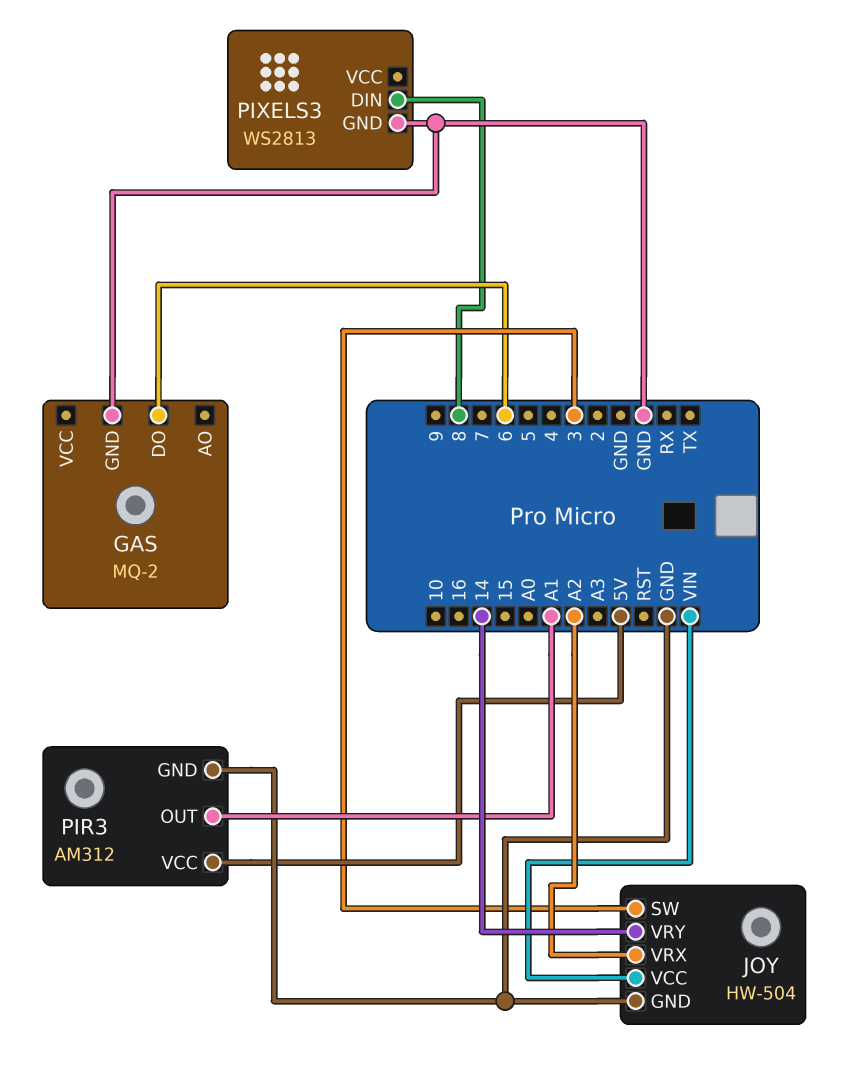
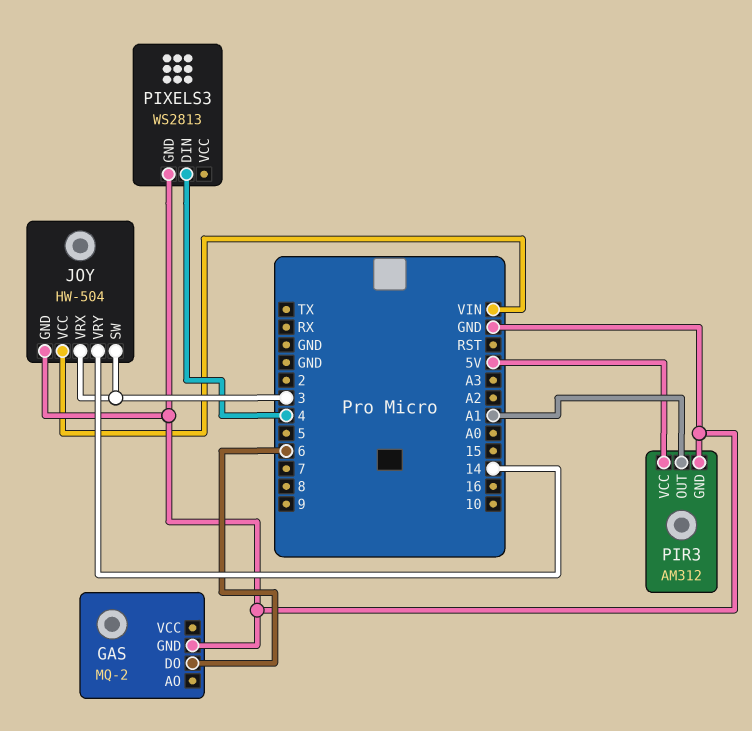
JOY pin VRX: A2 -> 3
PIXELS3 pin DIN: 8 -> 4

